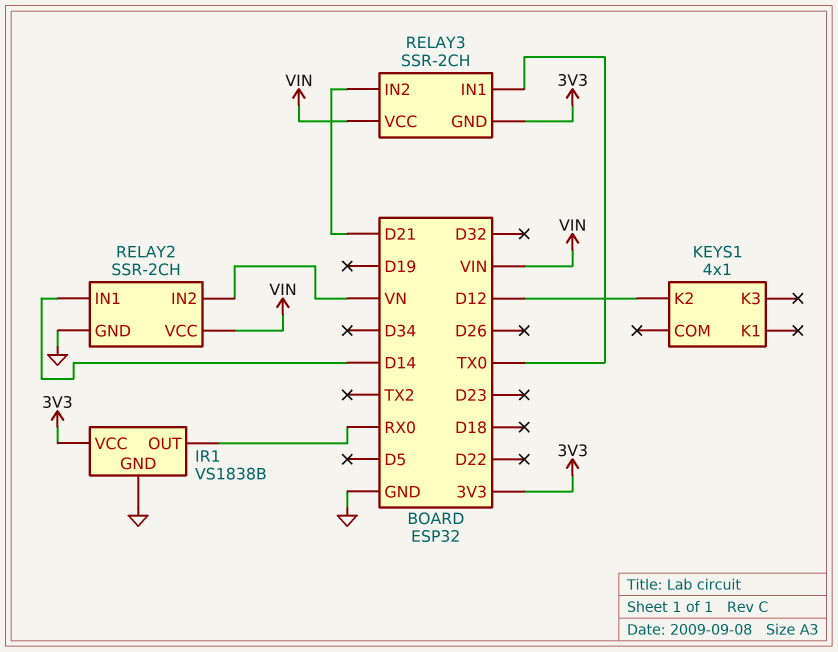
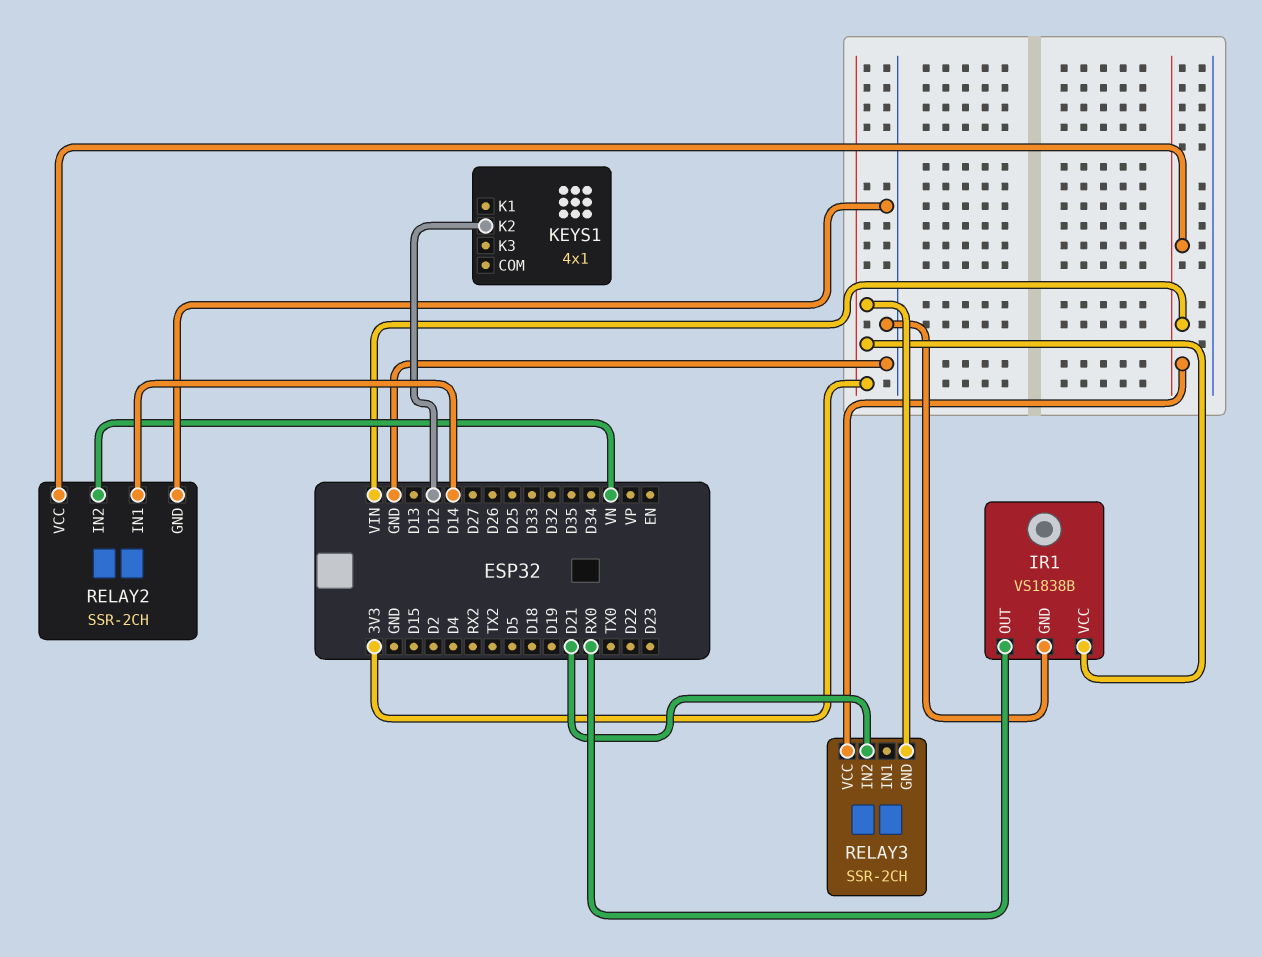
RELAY3 pin IN1: TX0 -> none

